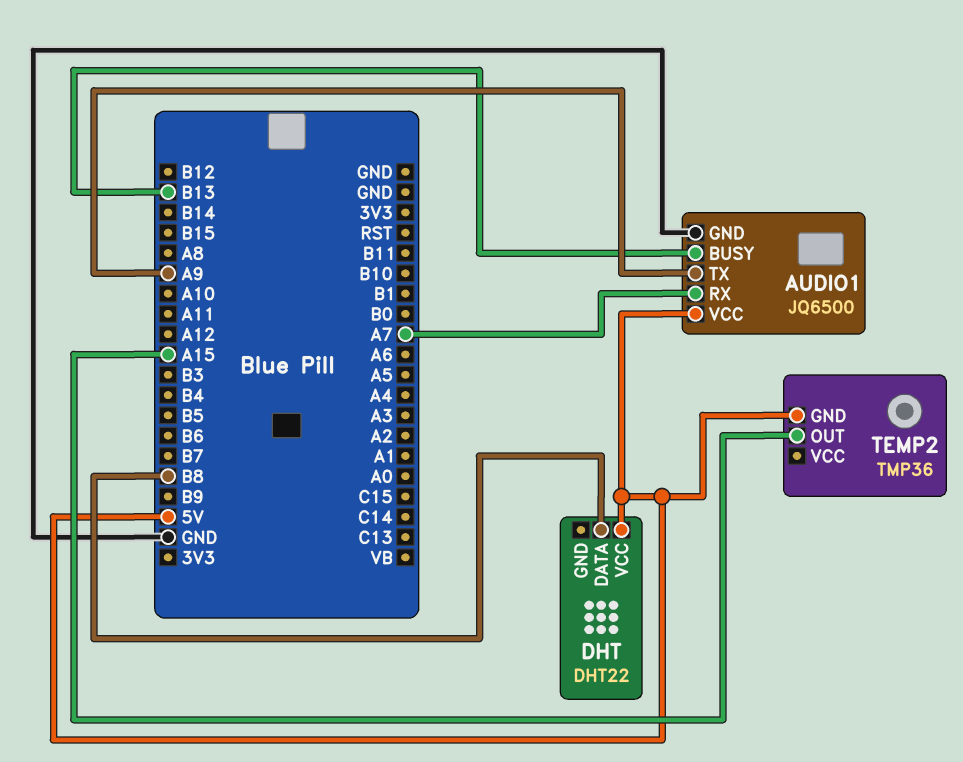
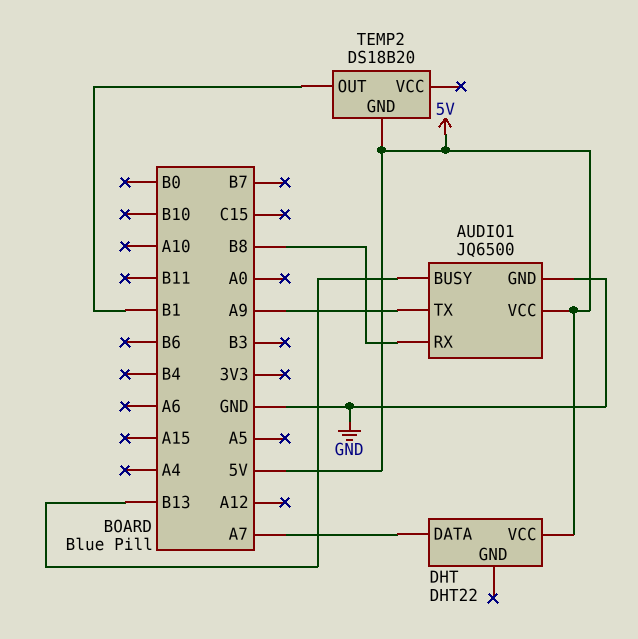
AUDIO1 pin RX: A7 -> B8
DHT pin DATA: B8 -> A7
TEMP2: TMP36 -> DS18B20
TEMP2 pin OUT: A15 -> B1

